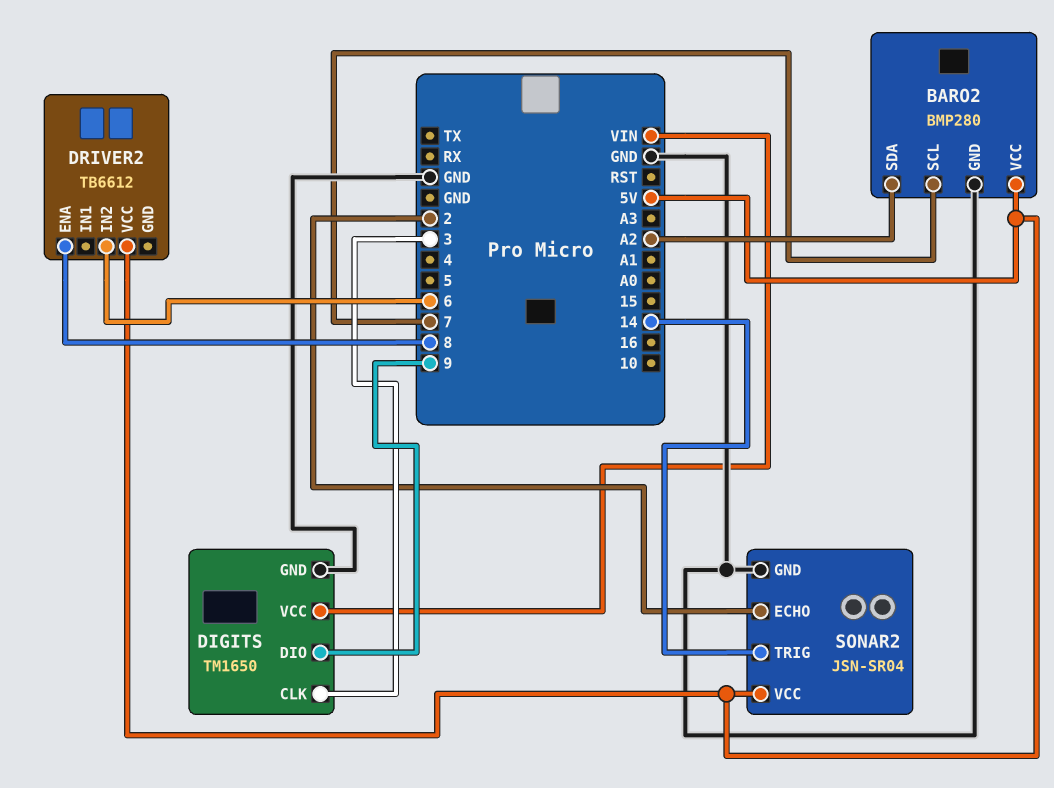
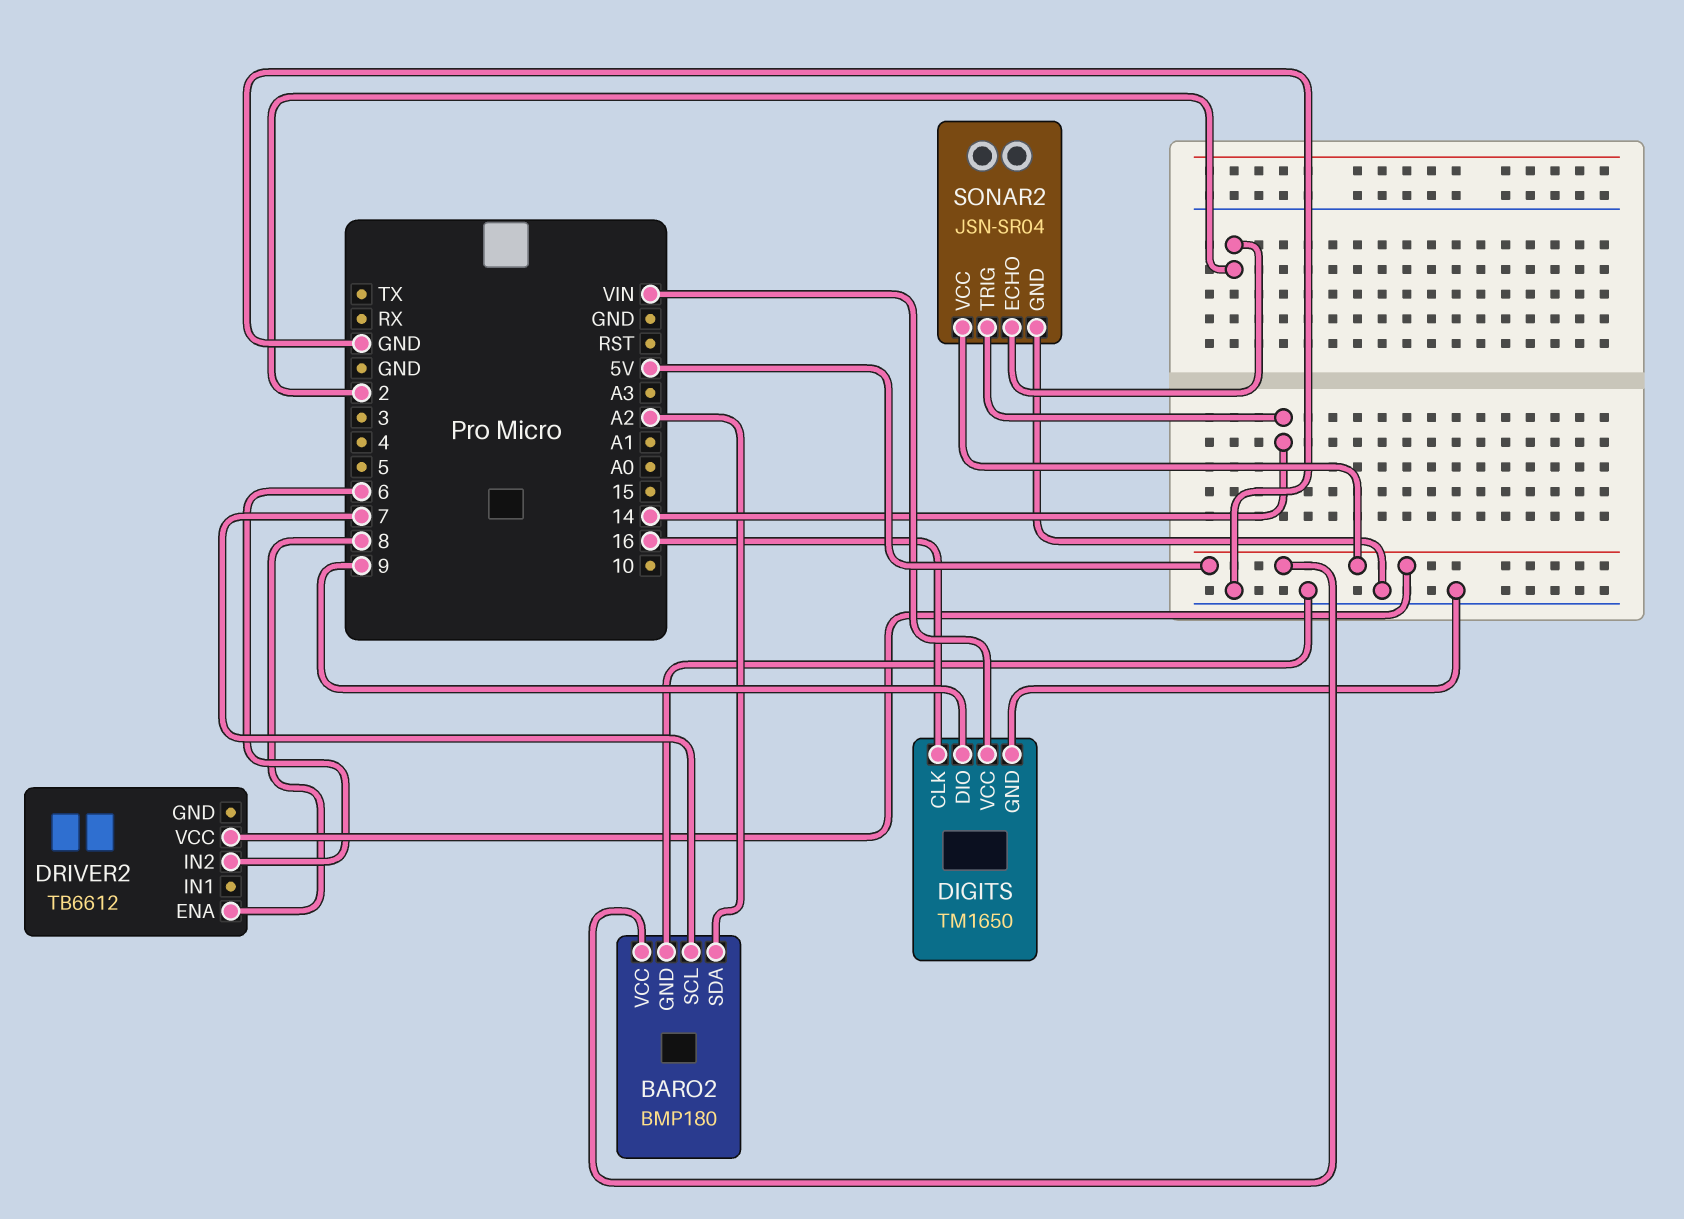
BARO2: BMP280 -> BMP180
DIGITS pin CLK: 3 -> 16

